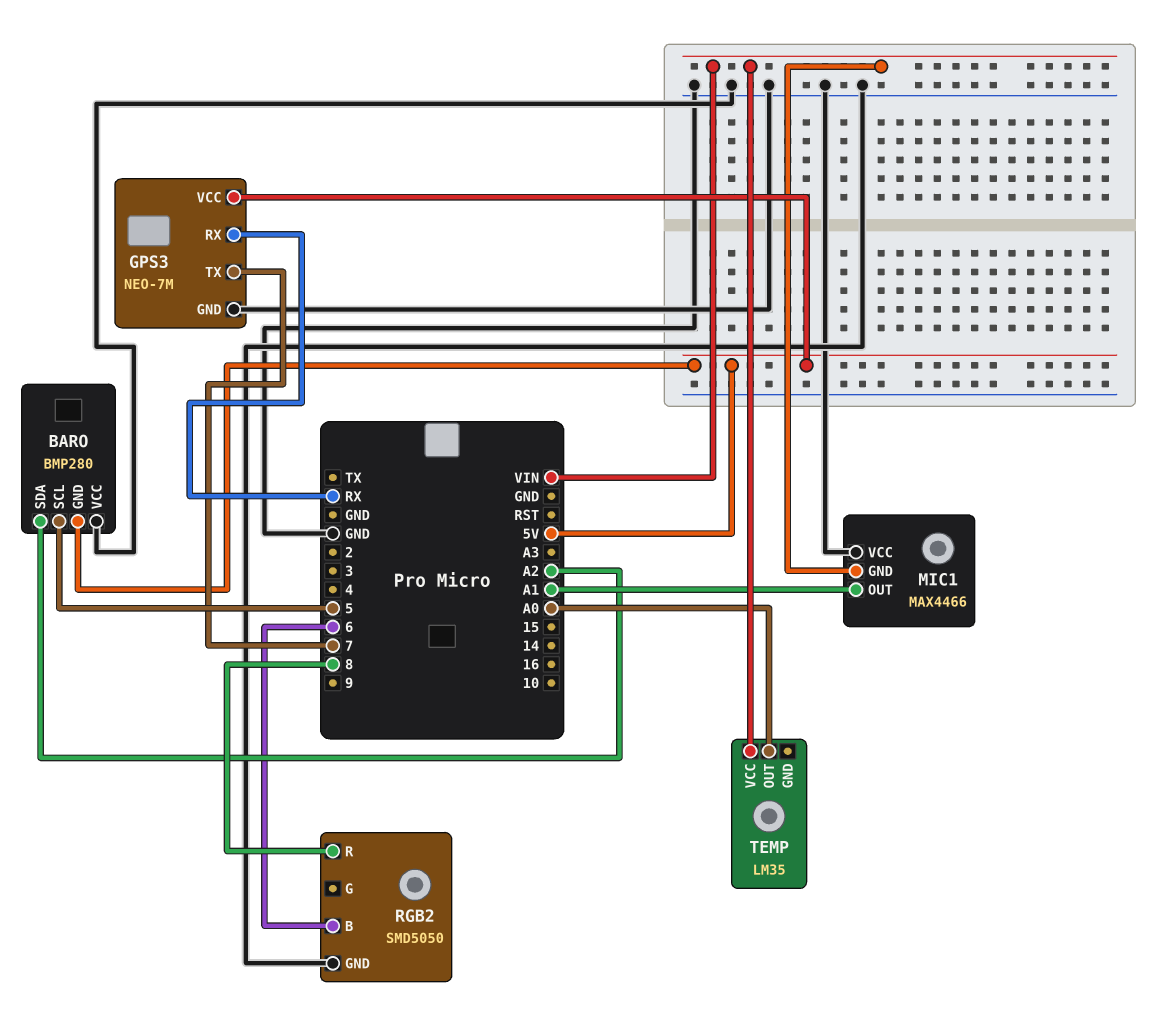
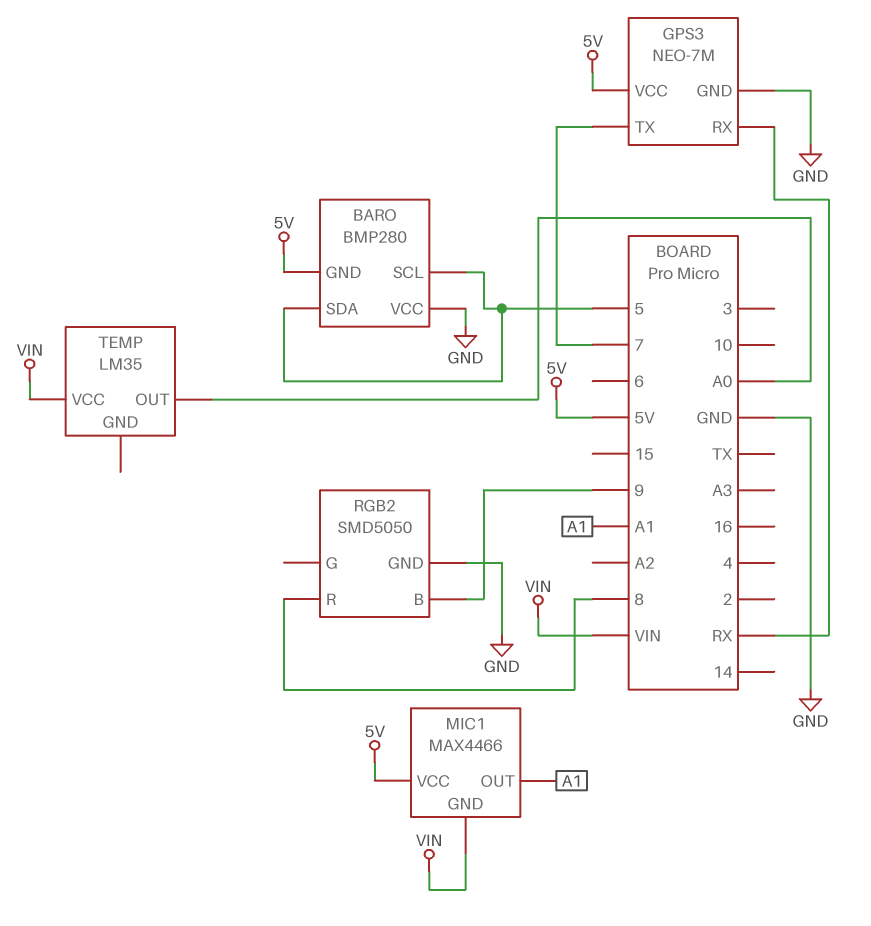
BARO pin SDA: A2 -> 5
MIC1 pin VCC: GND -> 5V
RGB2 pin B: 6 -> 9

